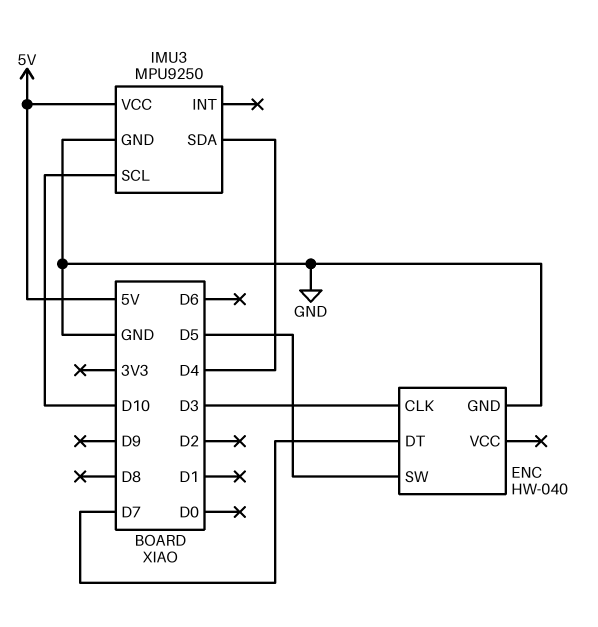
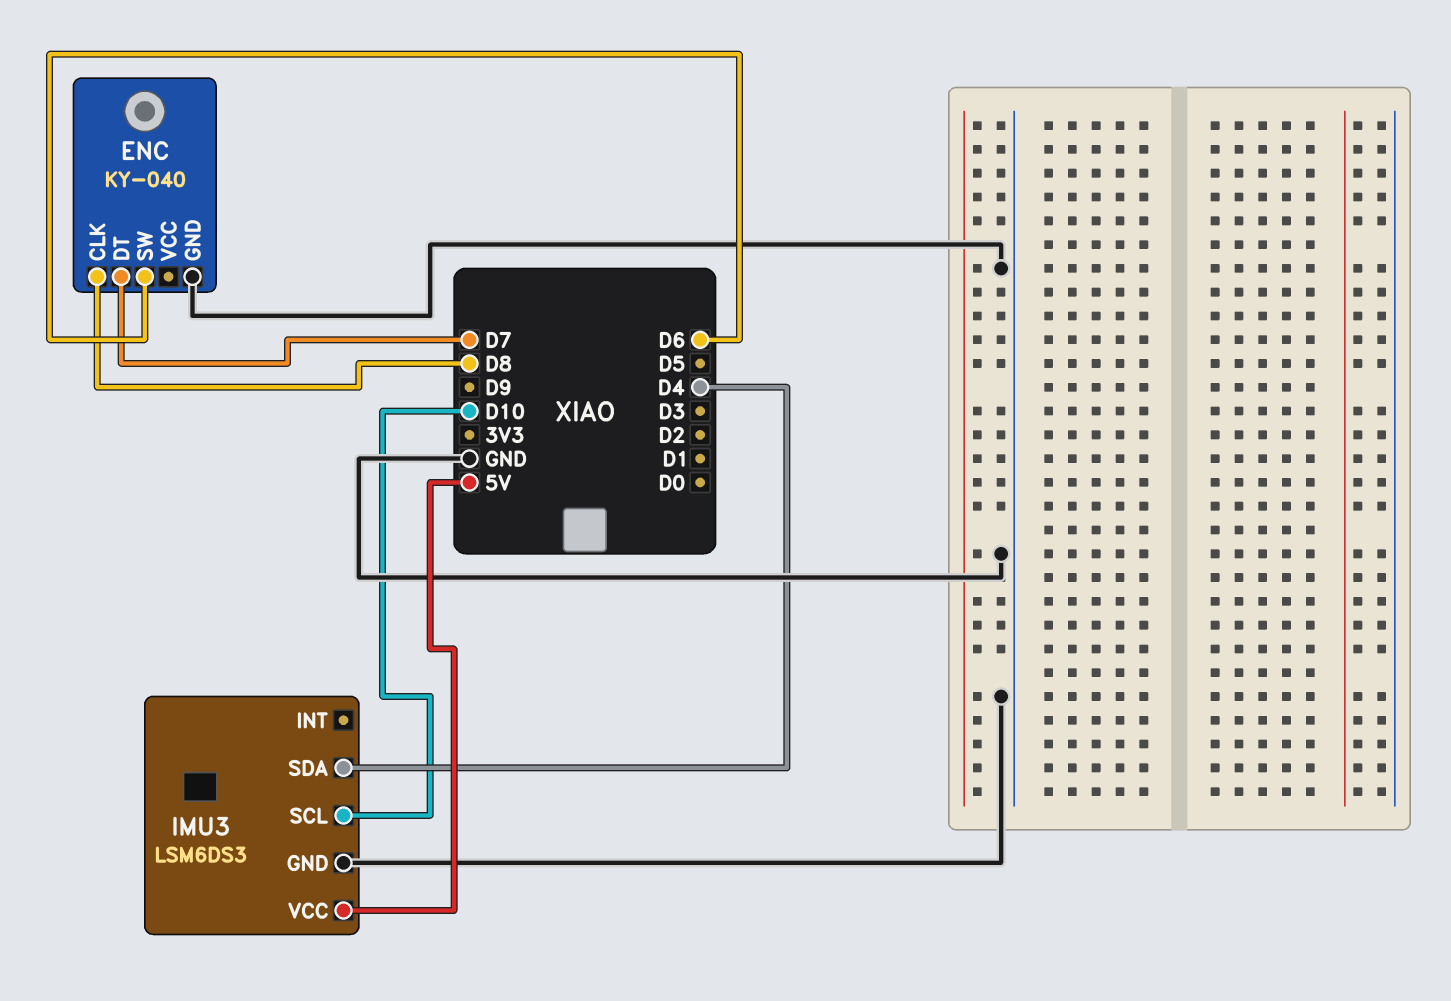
ENC: HW-040 -> KY-040
ENC pin CLK: D3 -> D8
ENC pin SW: D5 -> D6
IMU3: MPU9250 -> LSM6DS3

